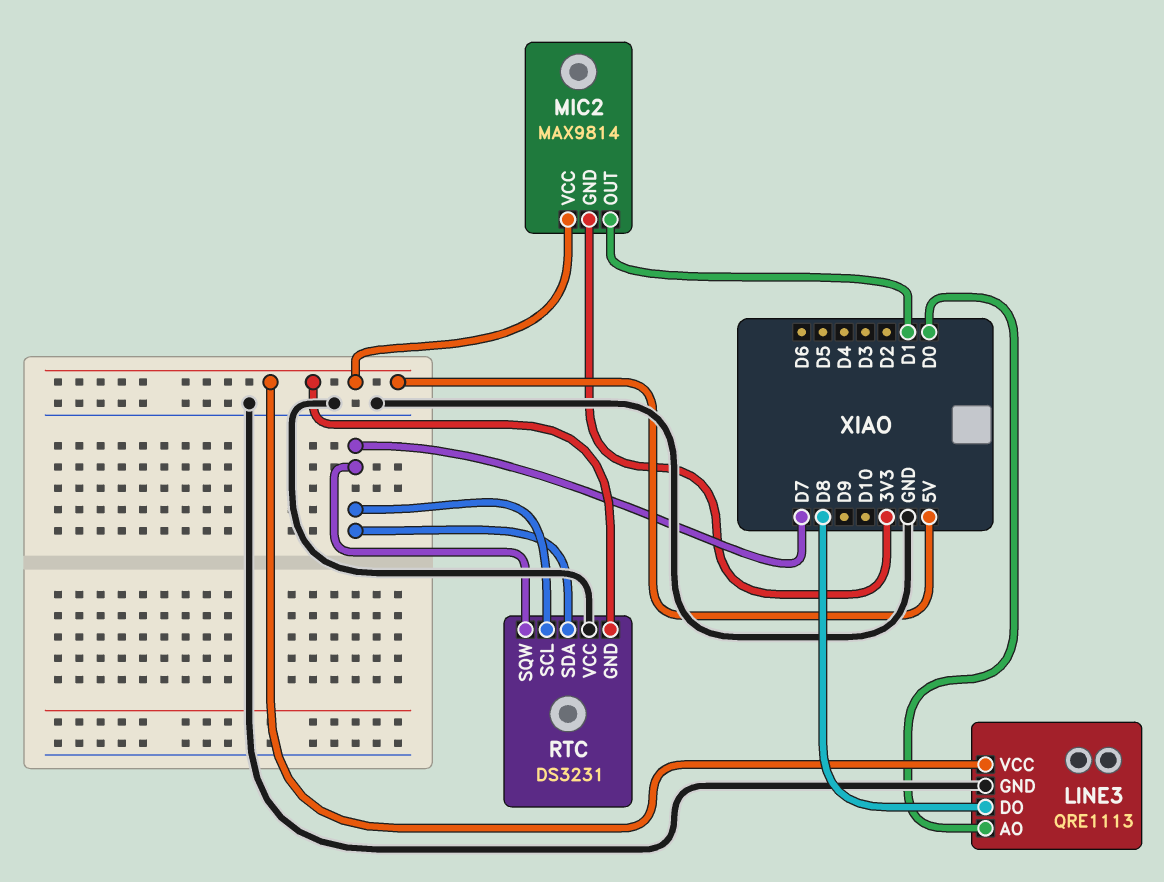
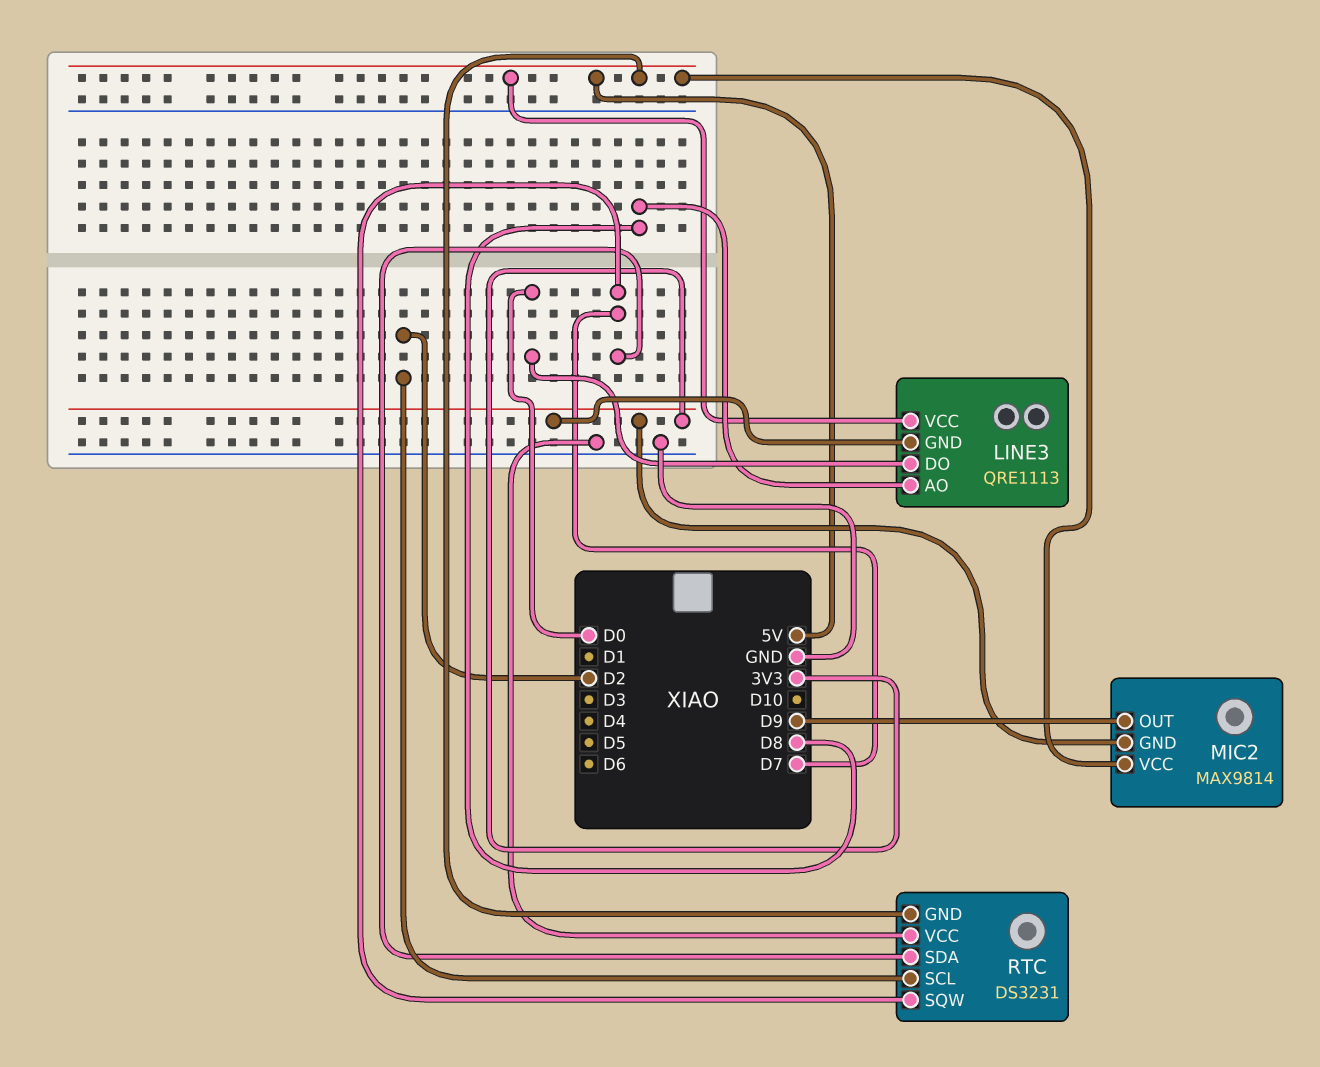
LINE3 pin AO: D0 -> D8
LINE3 pin DO: D8 -> D0
LINE3 pin GND: GND -> 3V3
MIC2 pin OUT: D1 -> D9
RTC pin SCL: D7 -> D2

